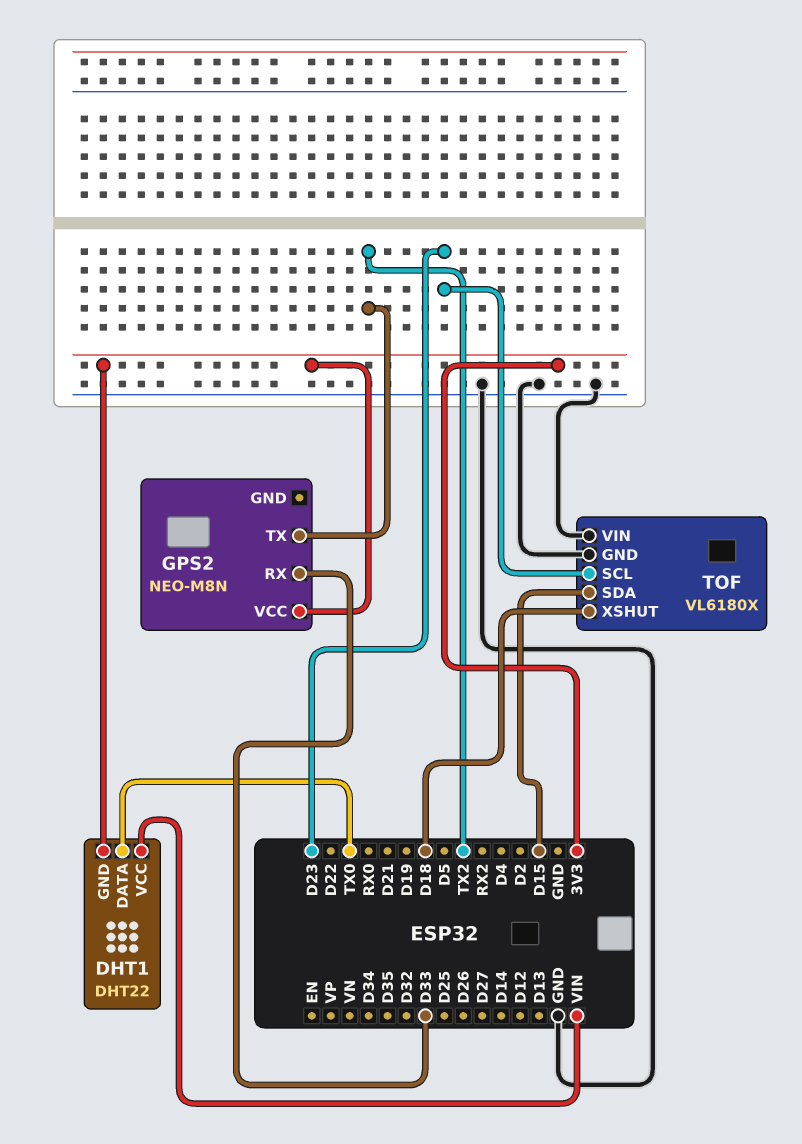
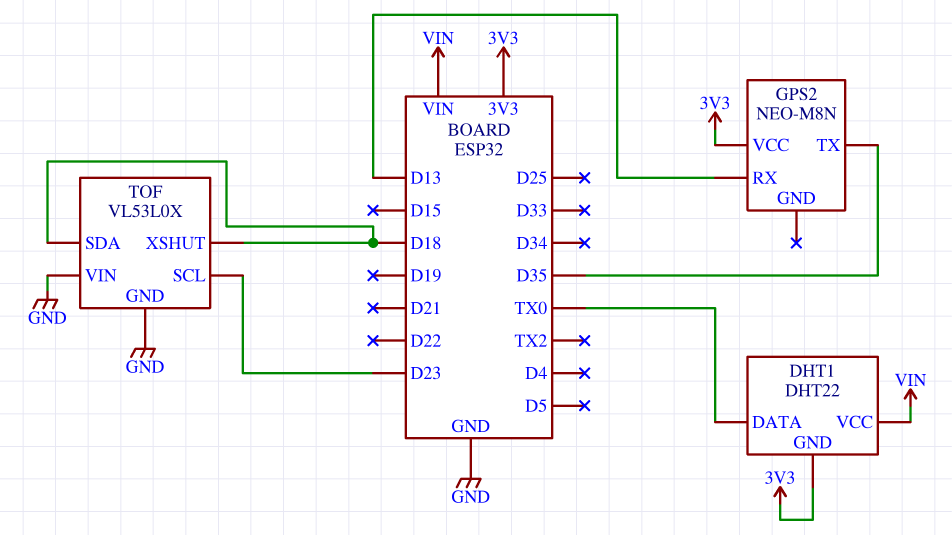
GPS2 pin RX: D33 -> D13
GPS2 pin TX: TX2 -> D35
TOF: VL6180X -> VL53L0X
TOF pin SDA: D15 -> D18

